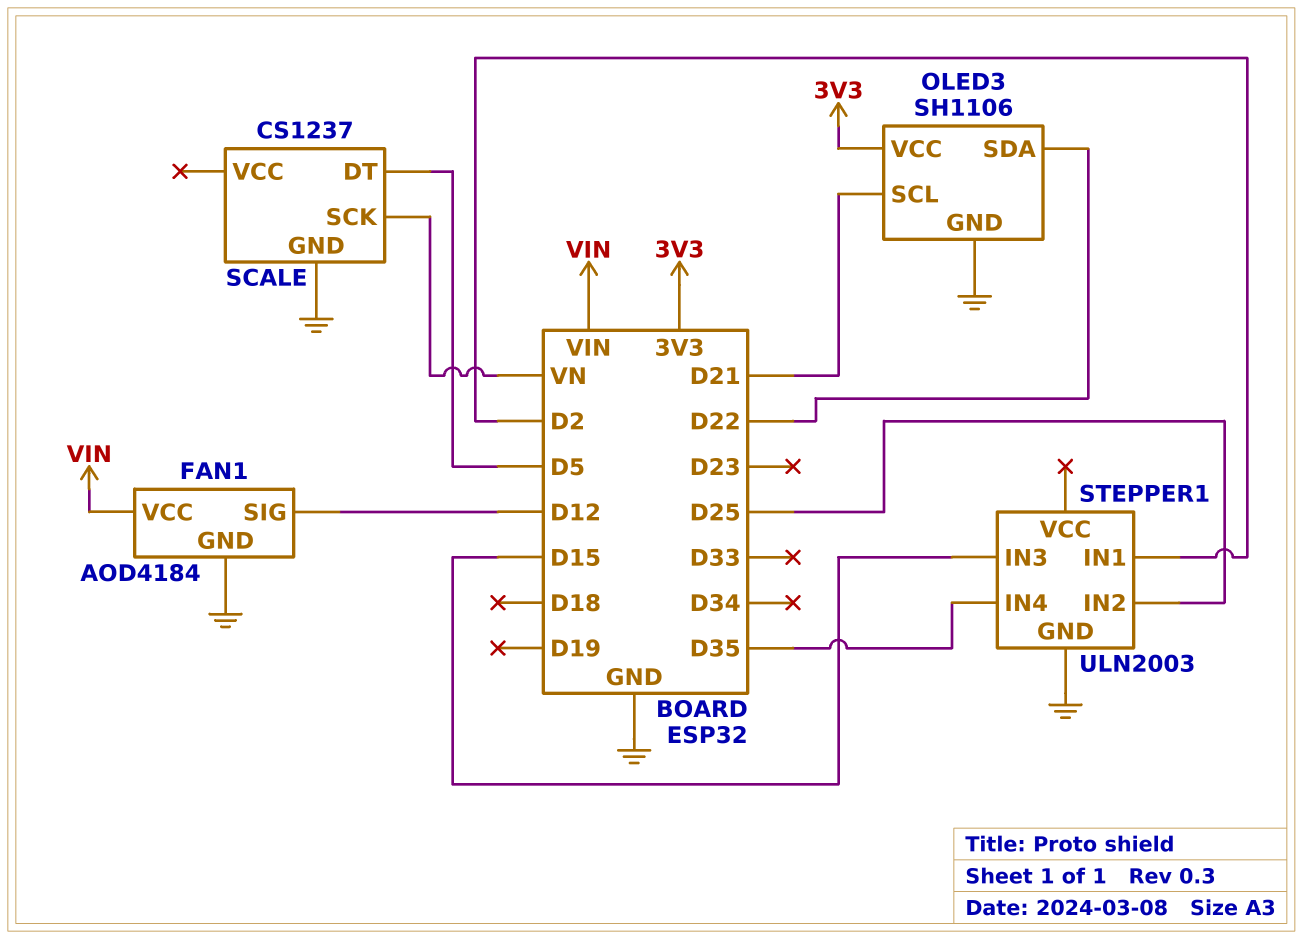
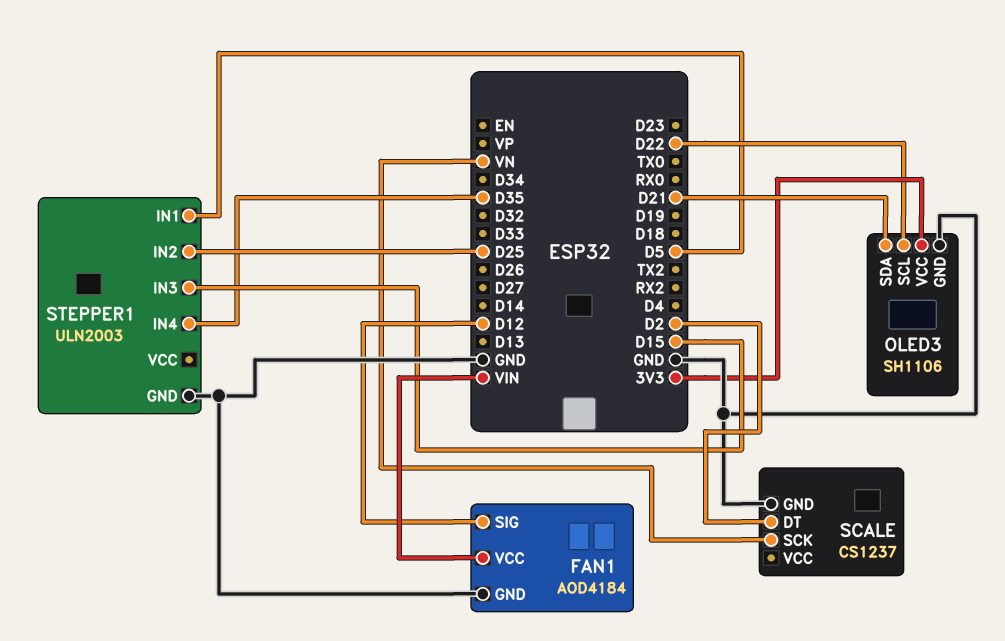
OLED3 pin SCL: D21 -> D22
OLED3 pin SDA: D22 -> D21
SCALE pin DT: D5 -> D2
STEPPER1 pin IN1: D2 -> D5

